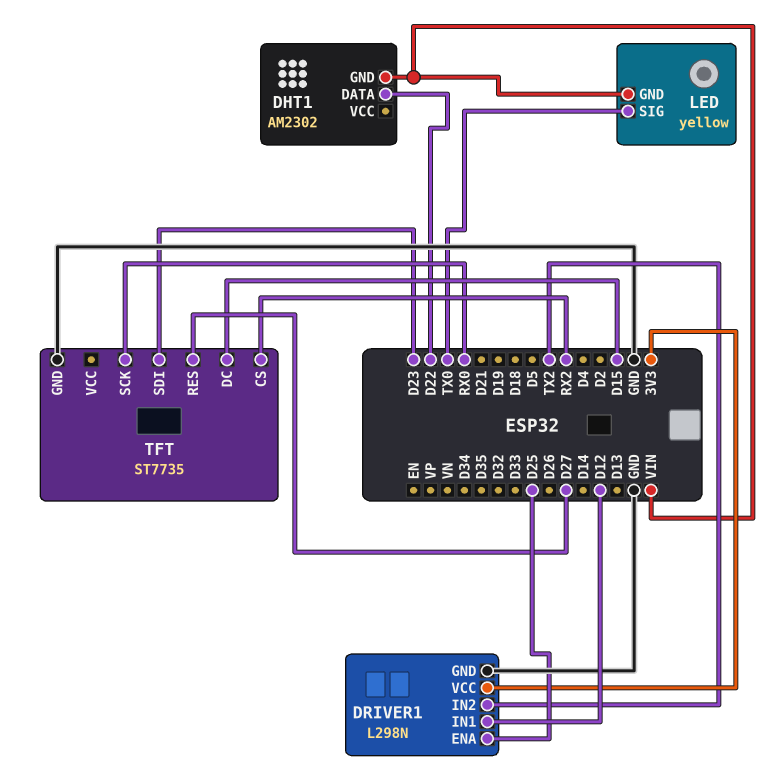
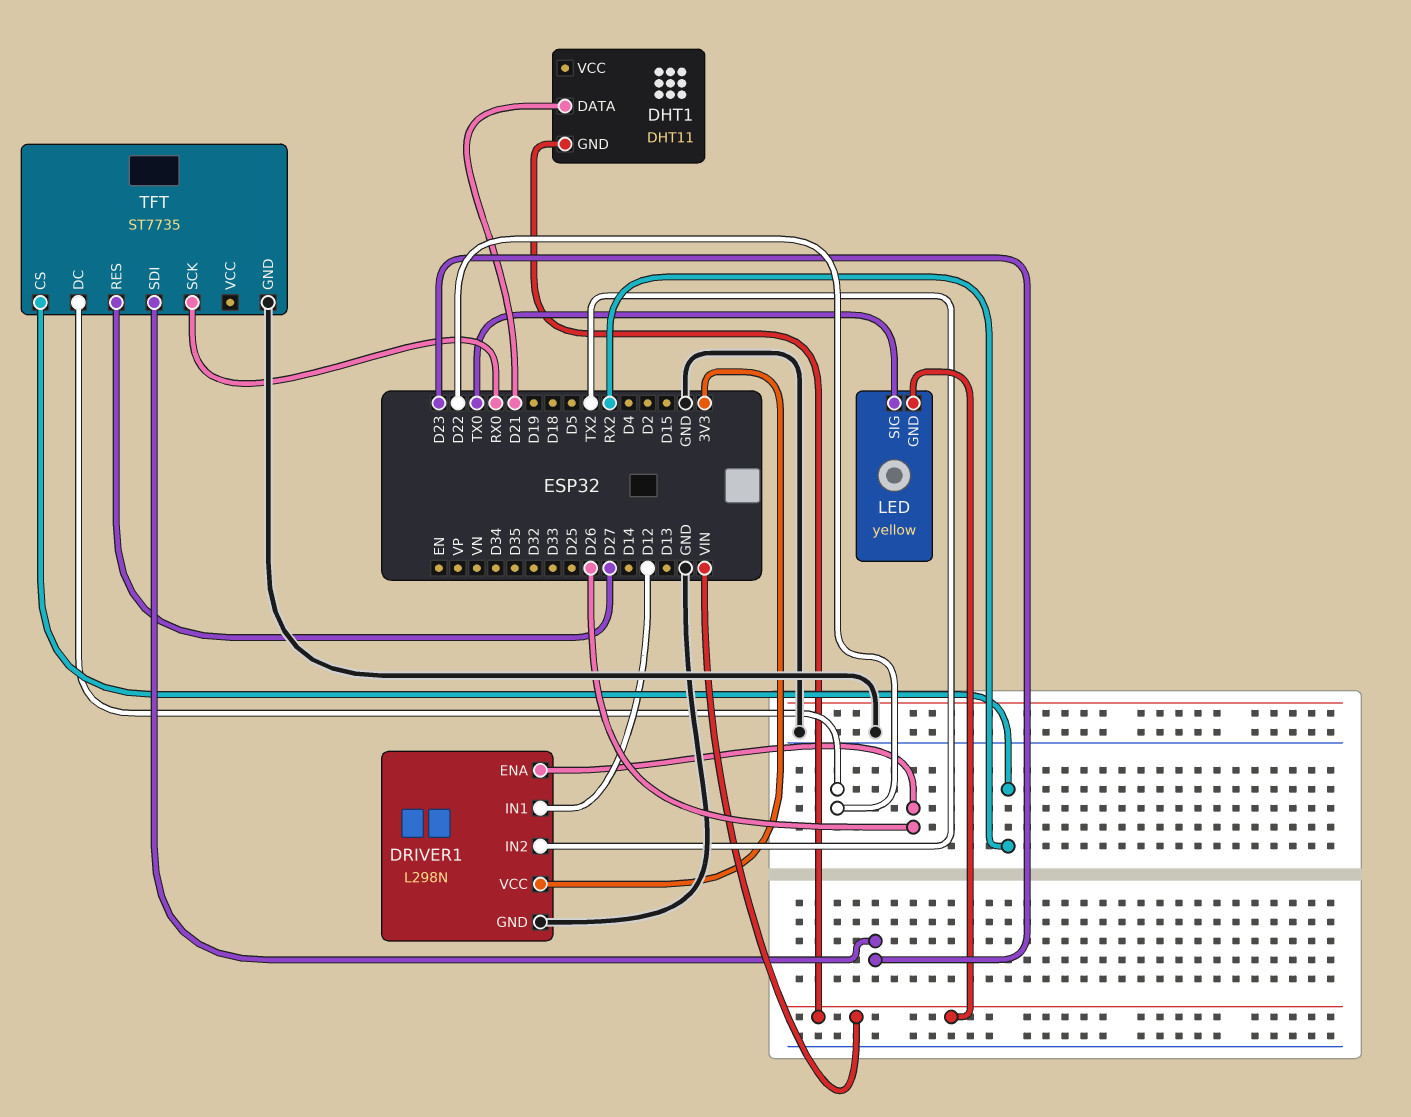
DHT1: AM2302 -> DHT11
DHT1 pin DATA: D22 -> D21
DRIVER1 pin ENA: D25 -> D26
TFT pin DC: D15 -> D22

